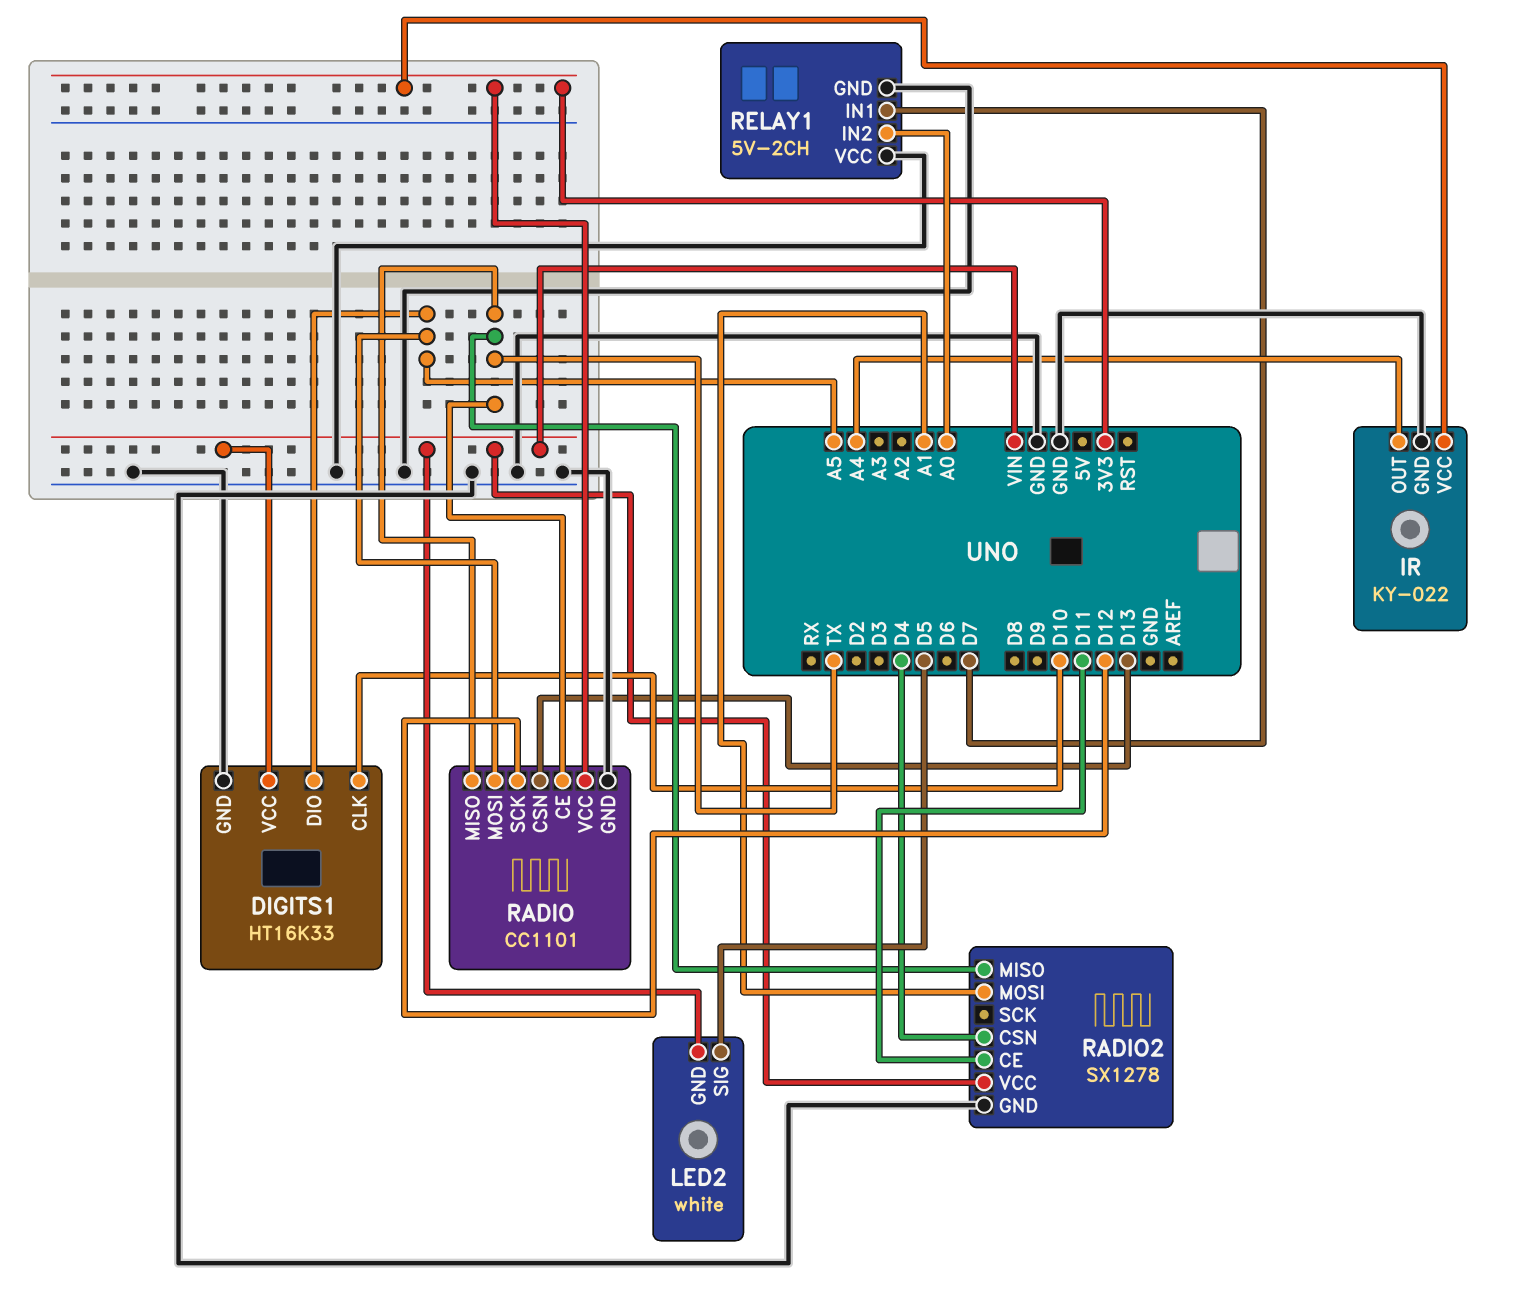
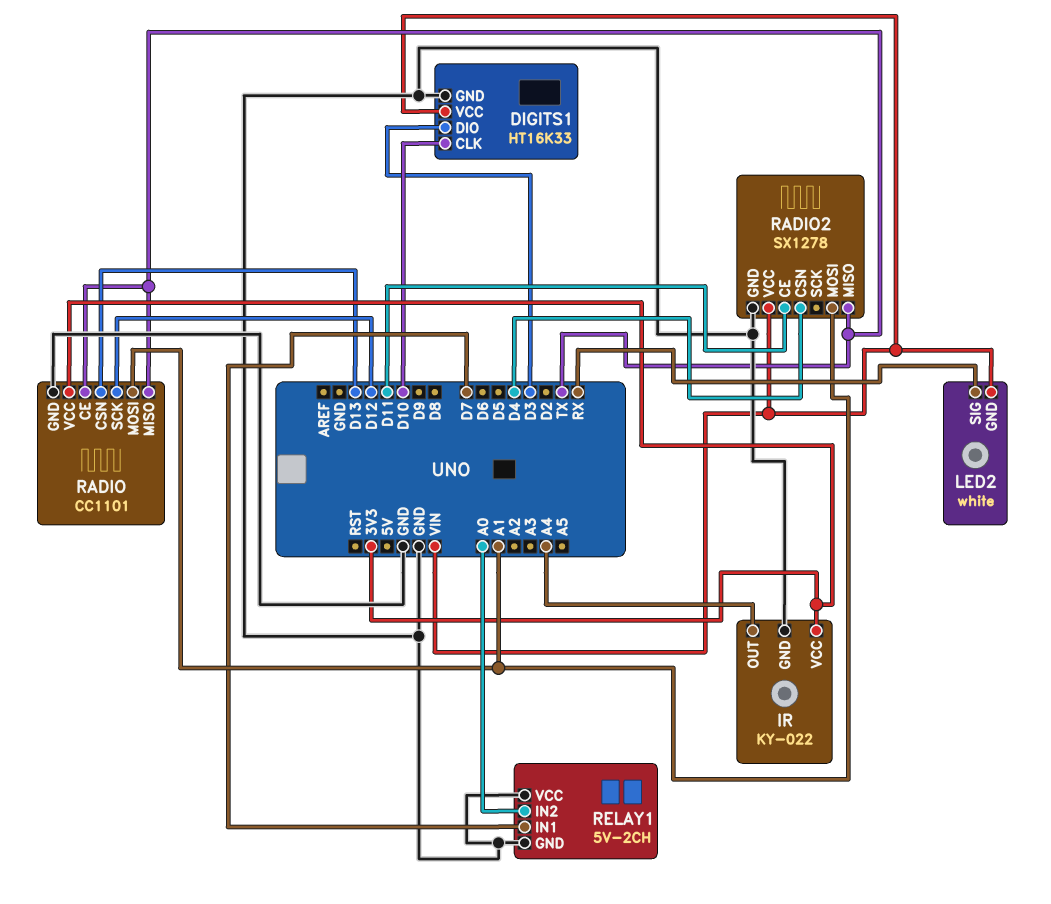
DIGITS1 pin DIO: A5 -> D3
LED2 pin SIG: D5 -> RX
RADIO pin MOSI: A5 -> A1

